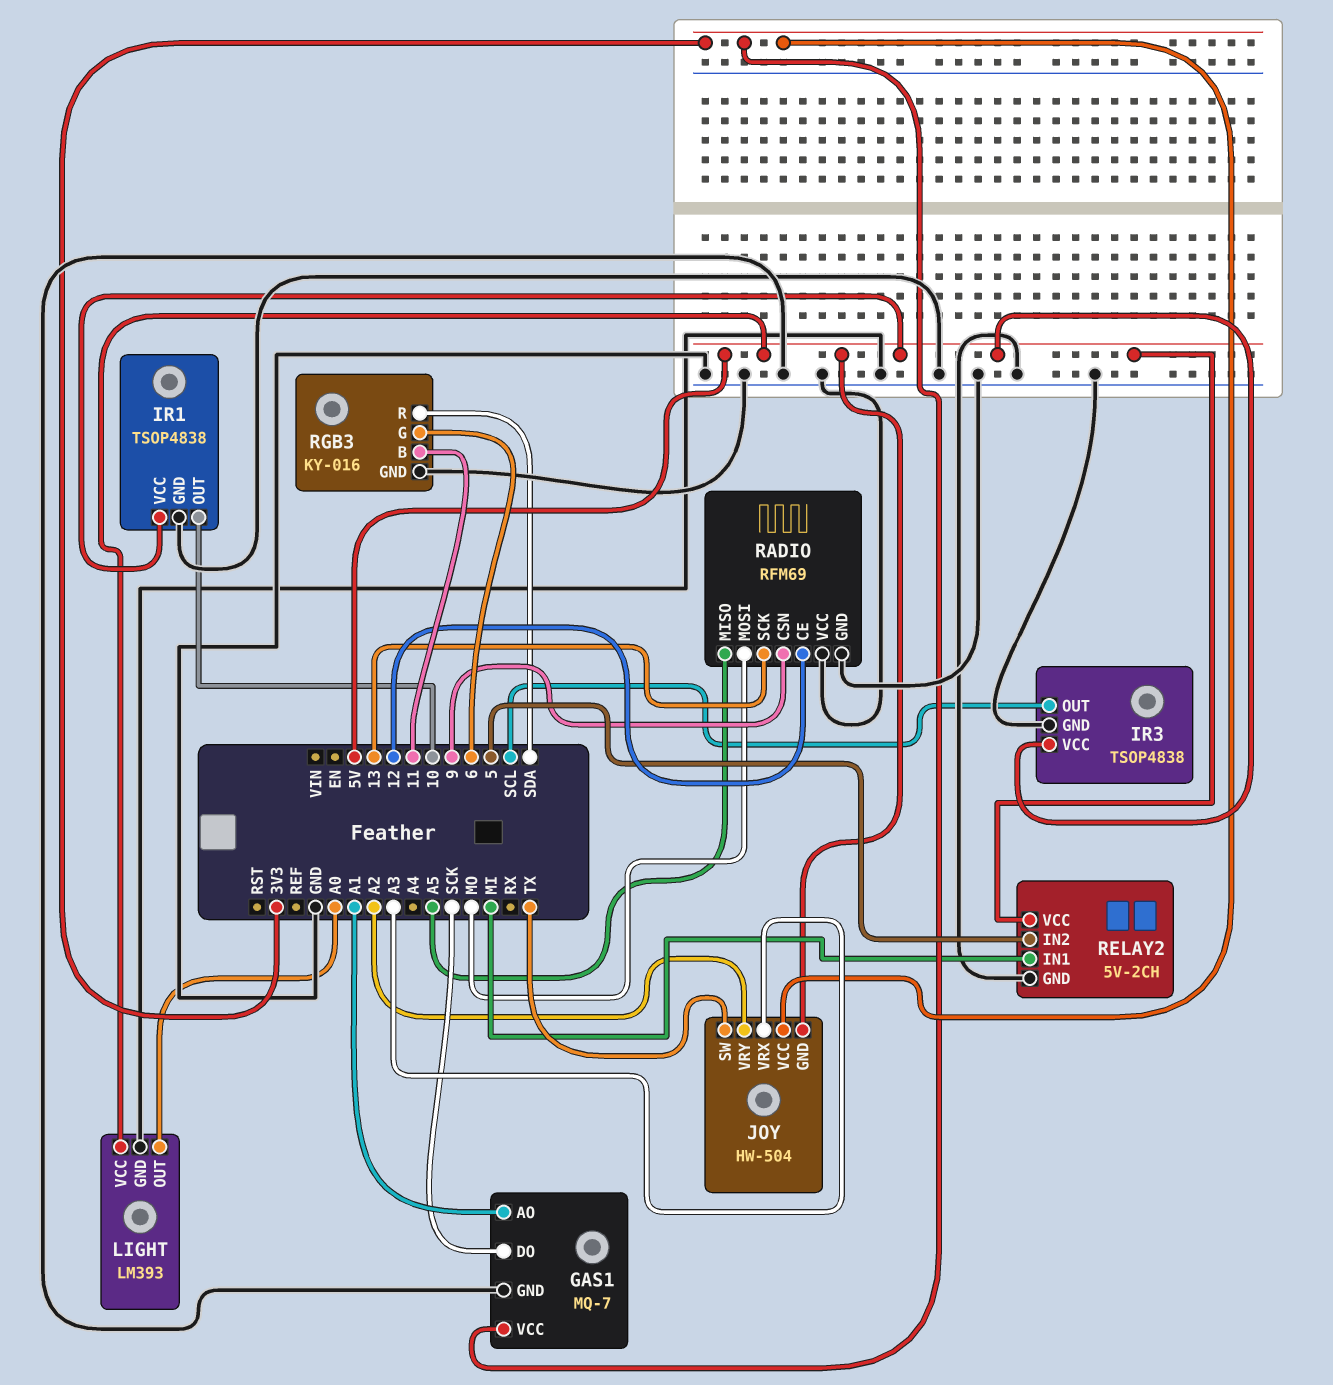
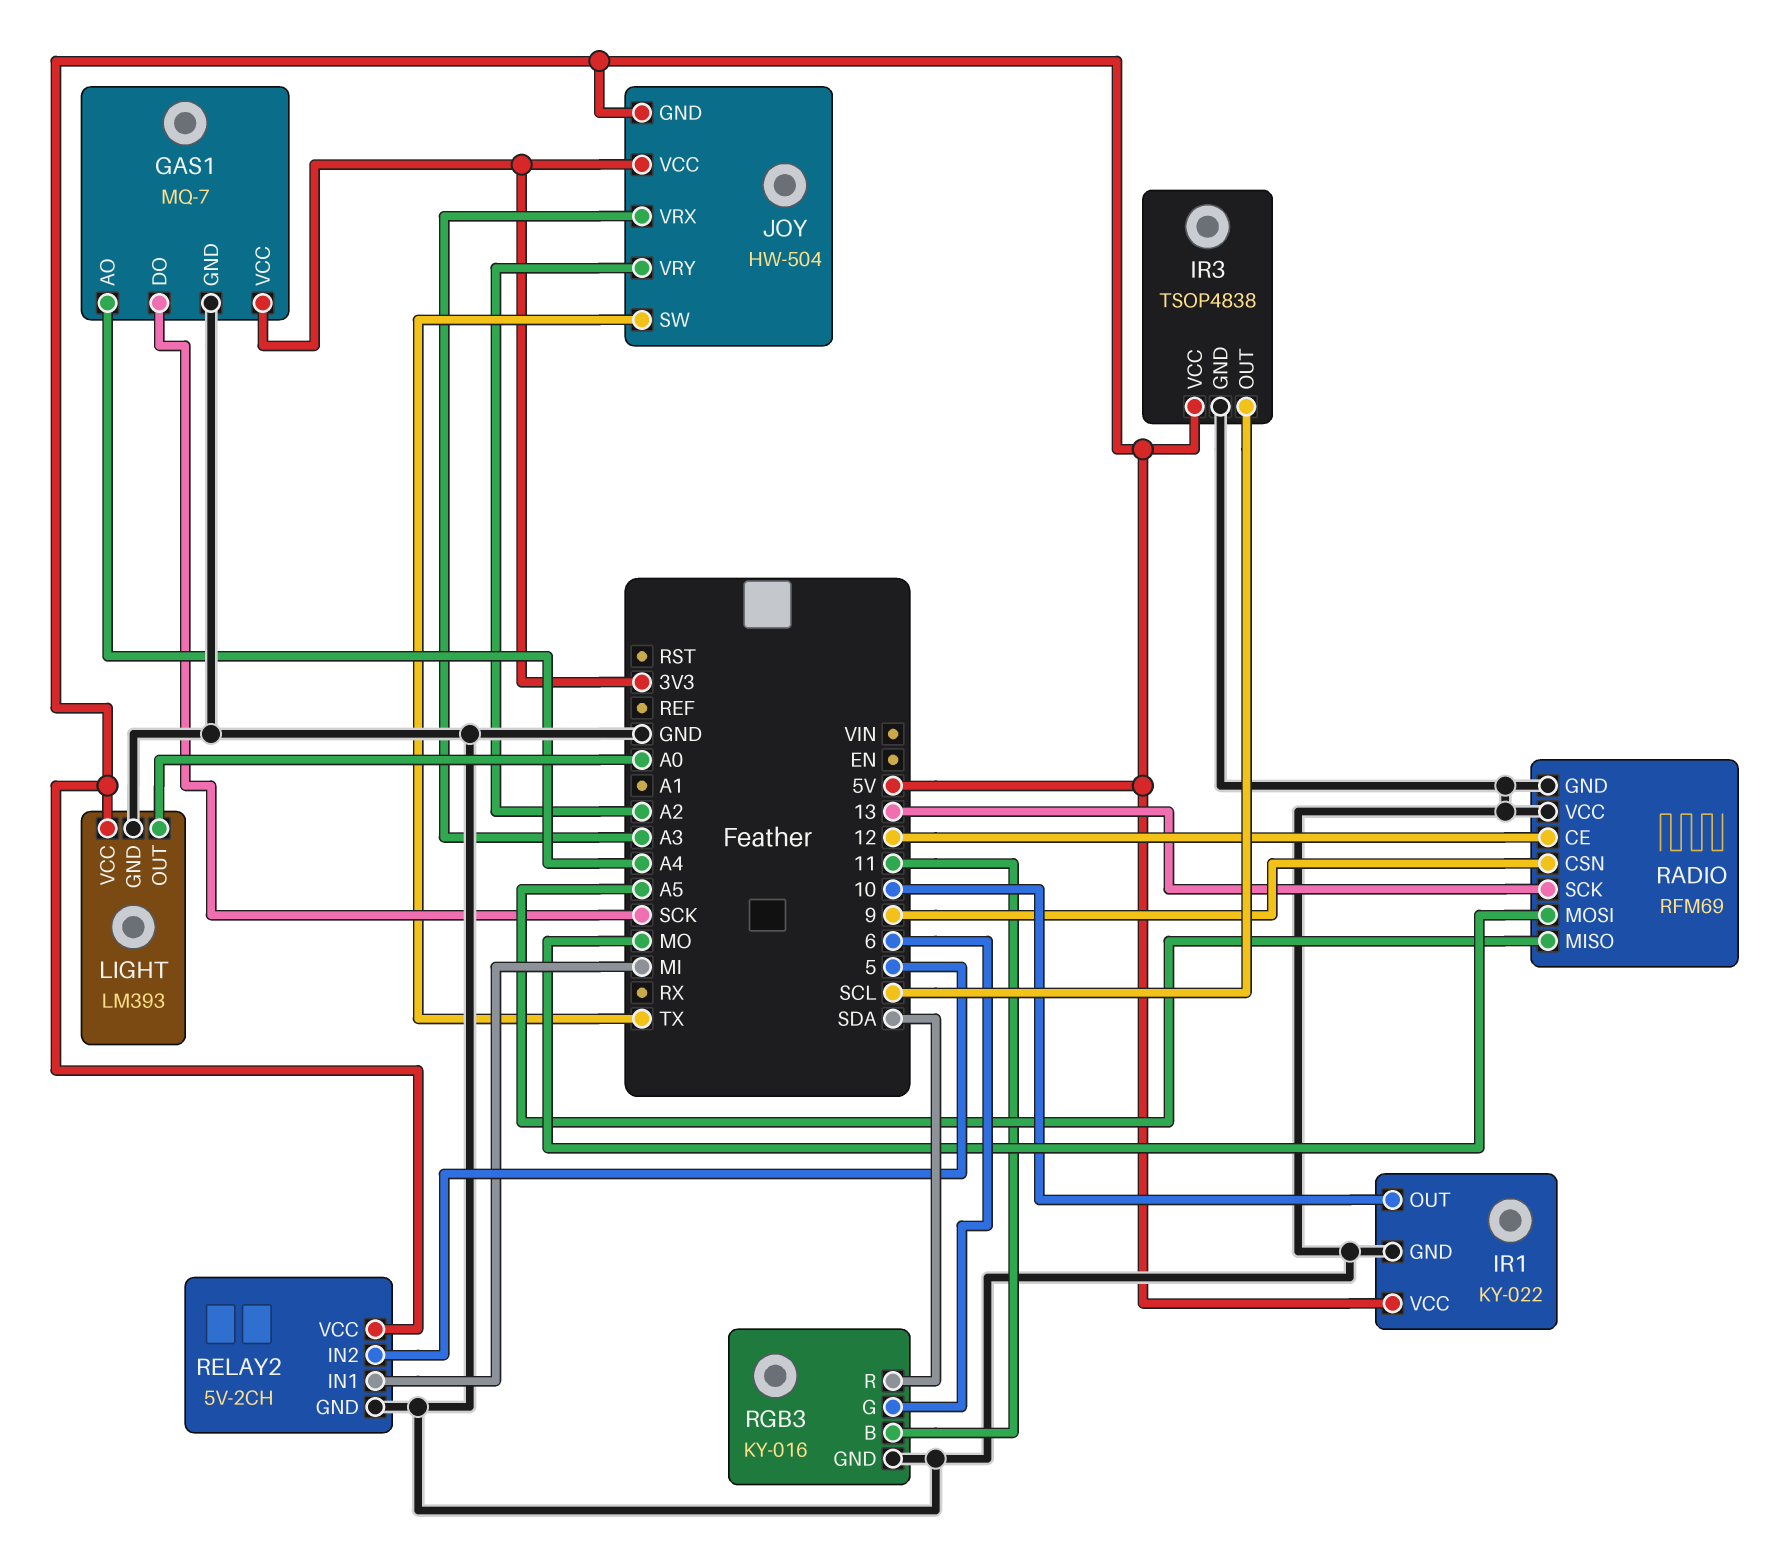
GAS1 pin AO: A1 -> A4
IR1: TSOP4838 -> KY-022

